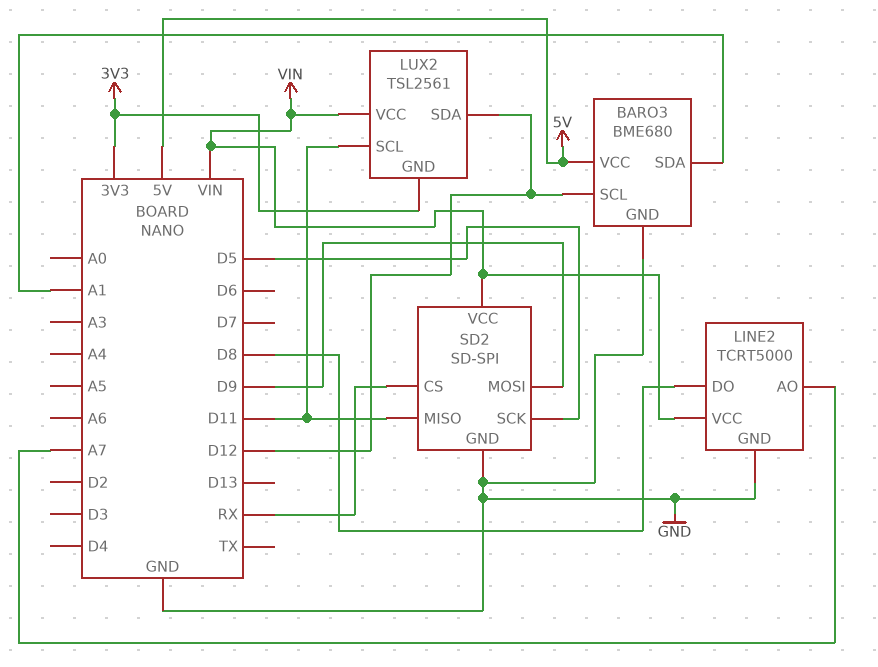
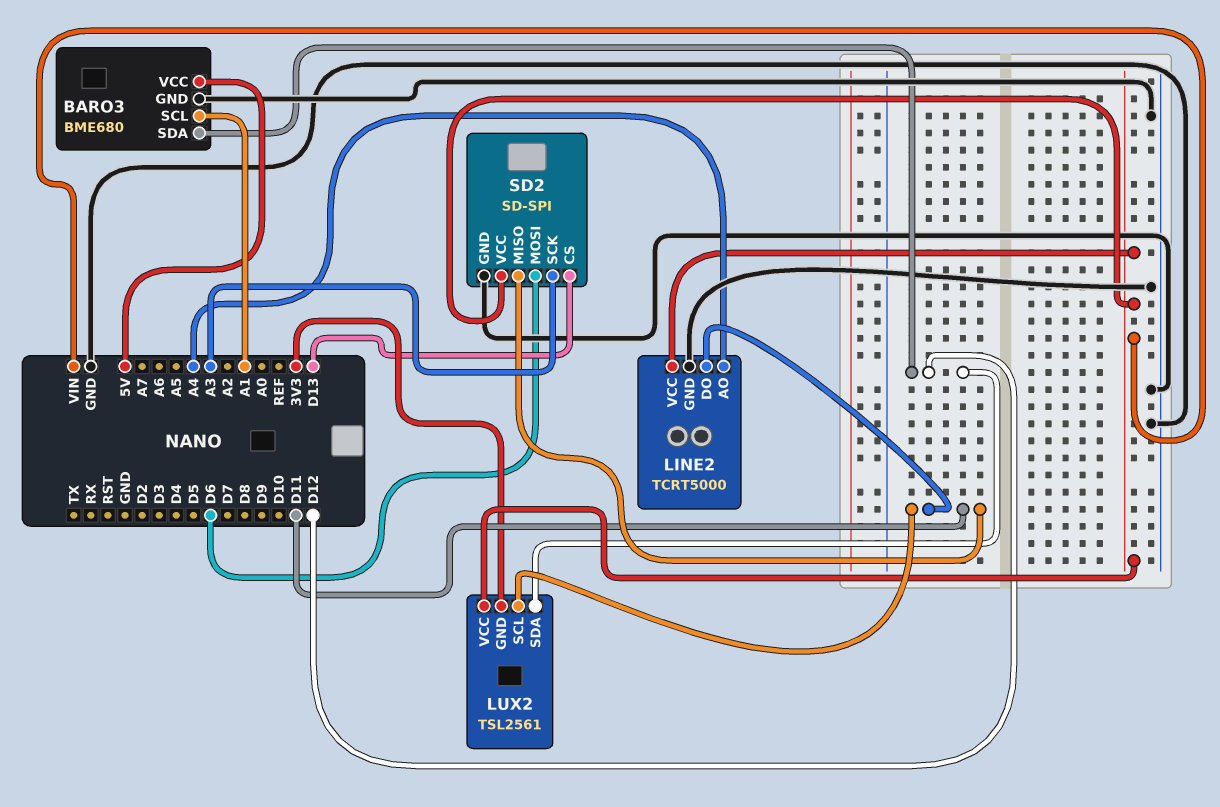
BARO3 pin SCL: D12 -> A1
BARO3 pin SDA: A1 -> D12
LINE2 pin AO: A7 -> A4
LINE2 pin DO: D8 -> D11
SD2 pin CS: RX -> D13
SD2 pin MOSI: D9 -> D6
SD2 pin SCK: D5 -> A3

